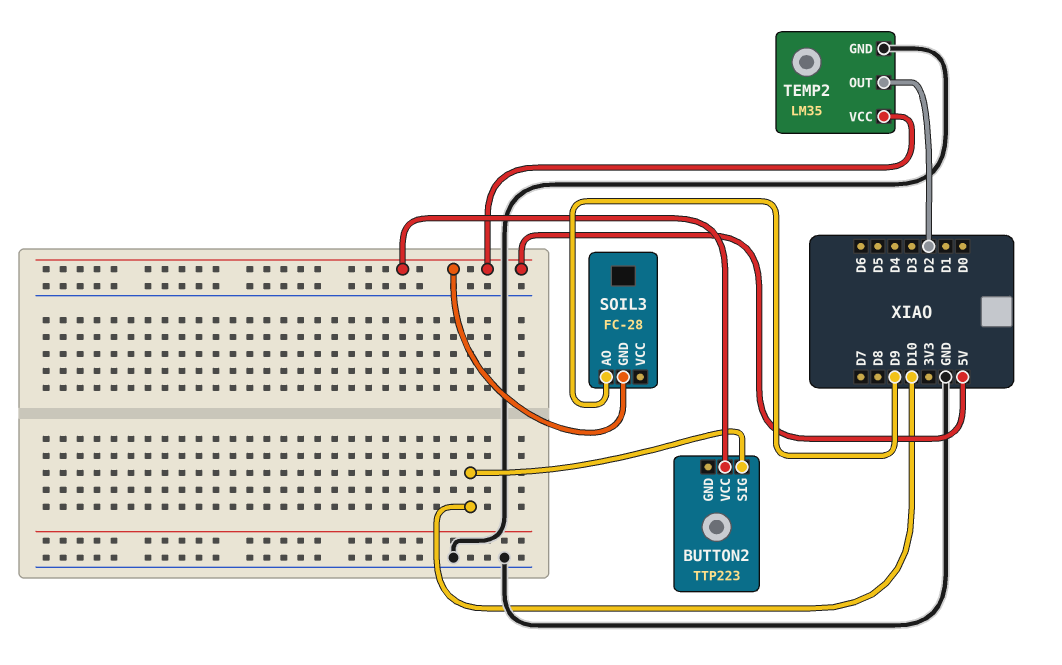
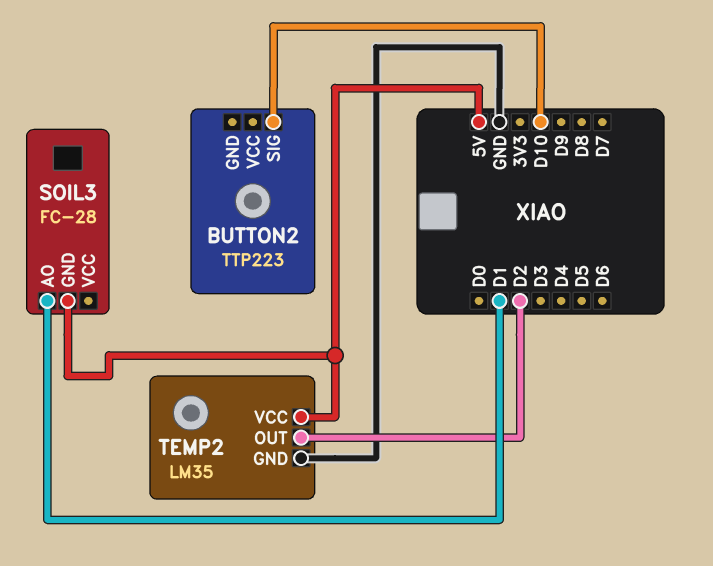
BUTTON2 pin VCC: 5V -> none
SOIL3 pin AO: D9 -> D1

